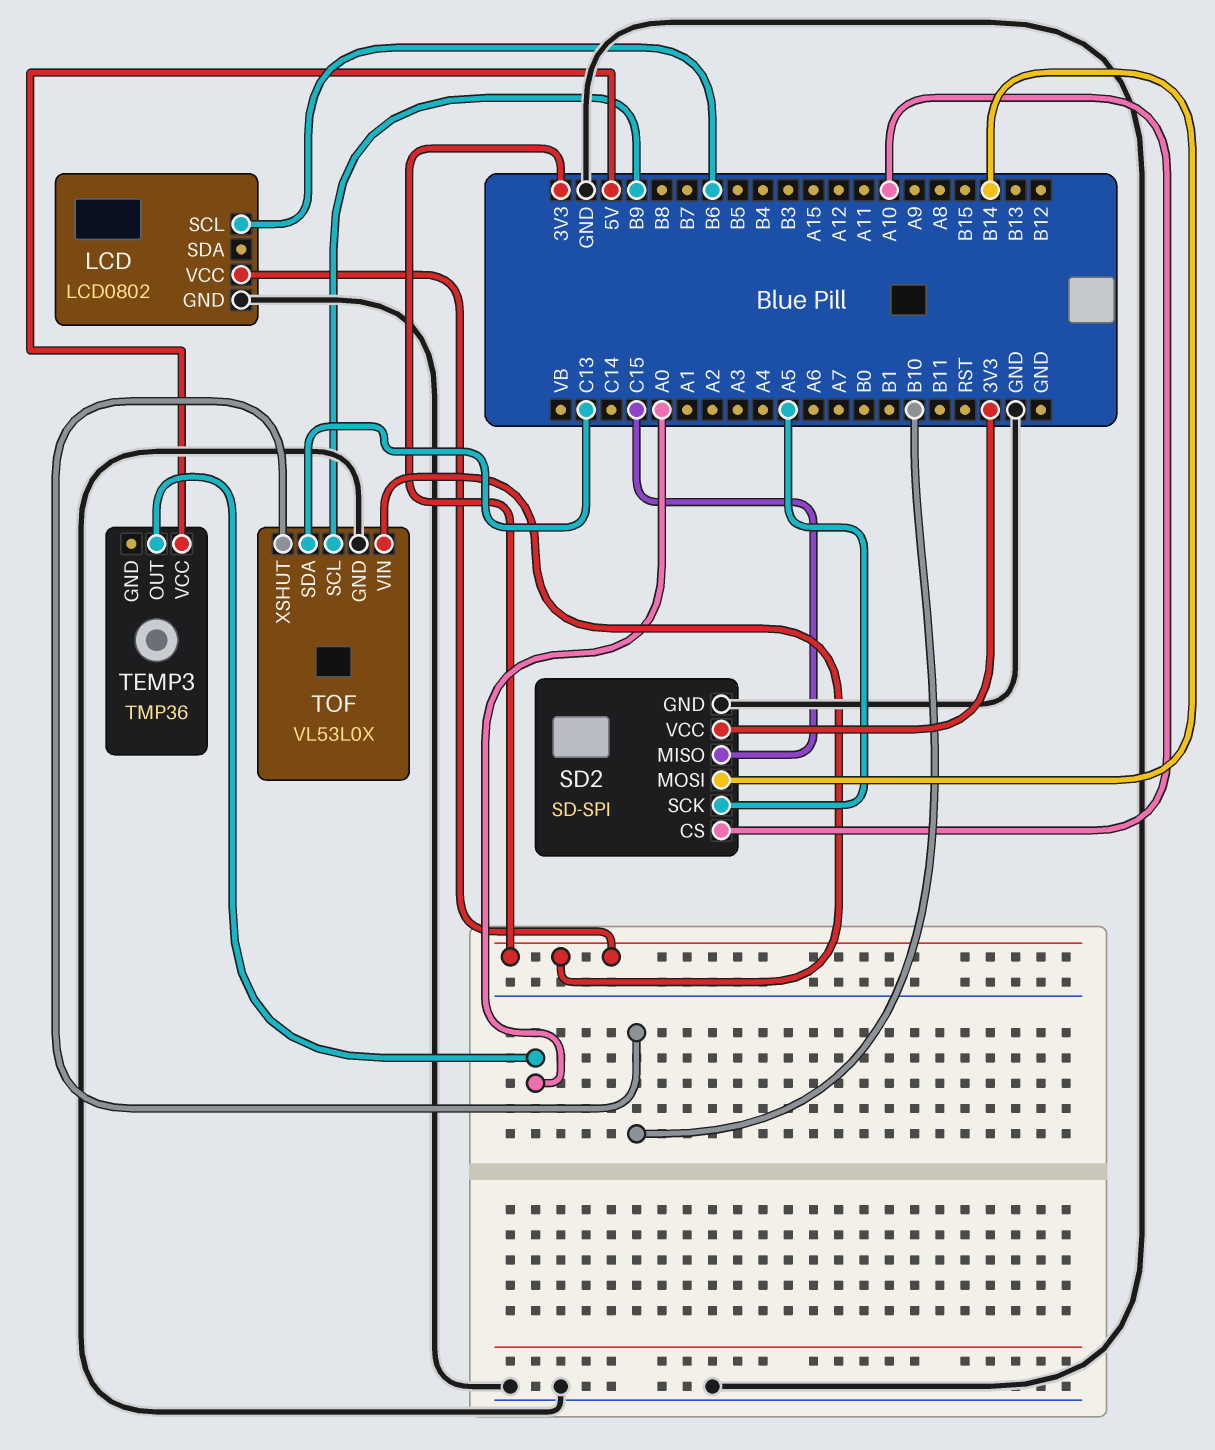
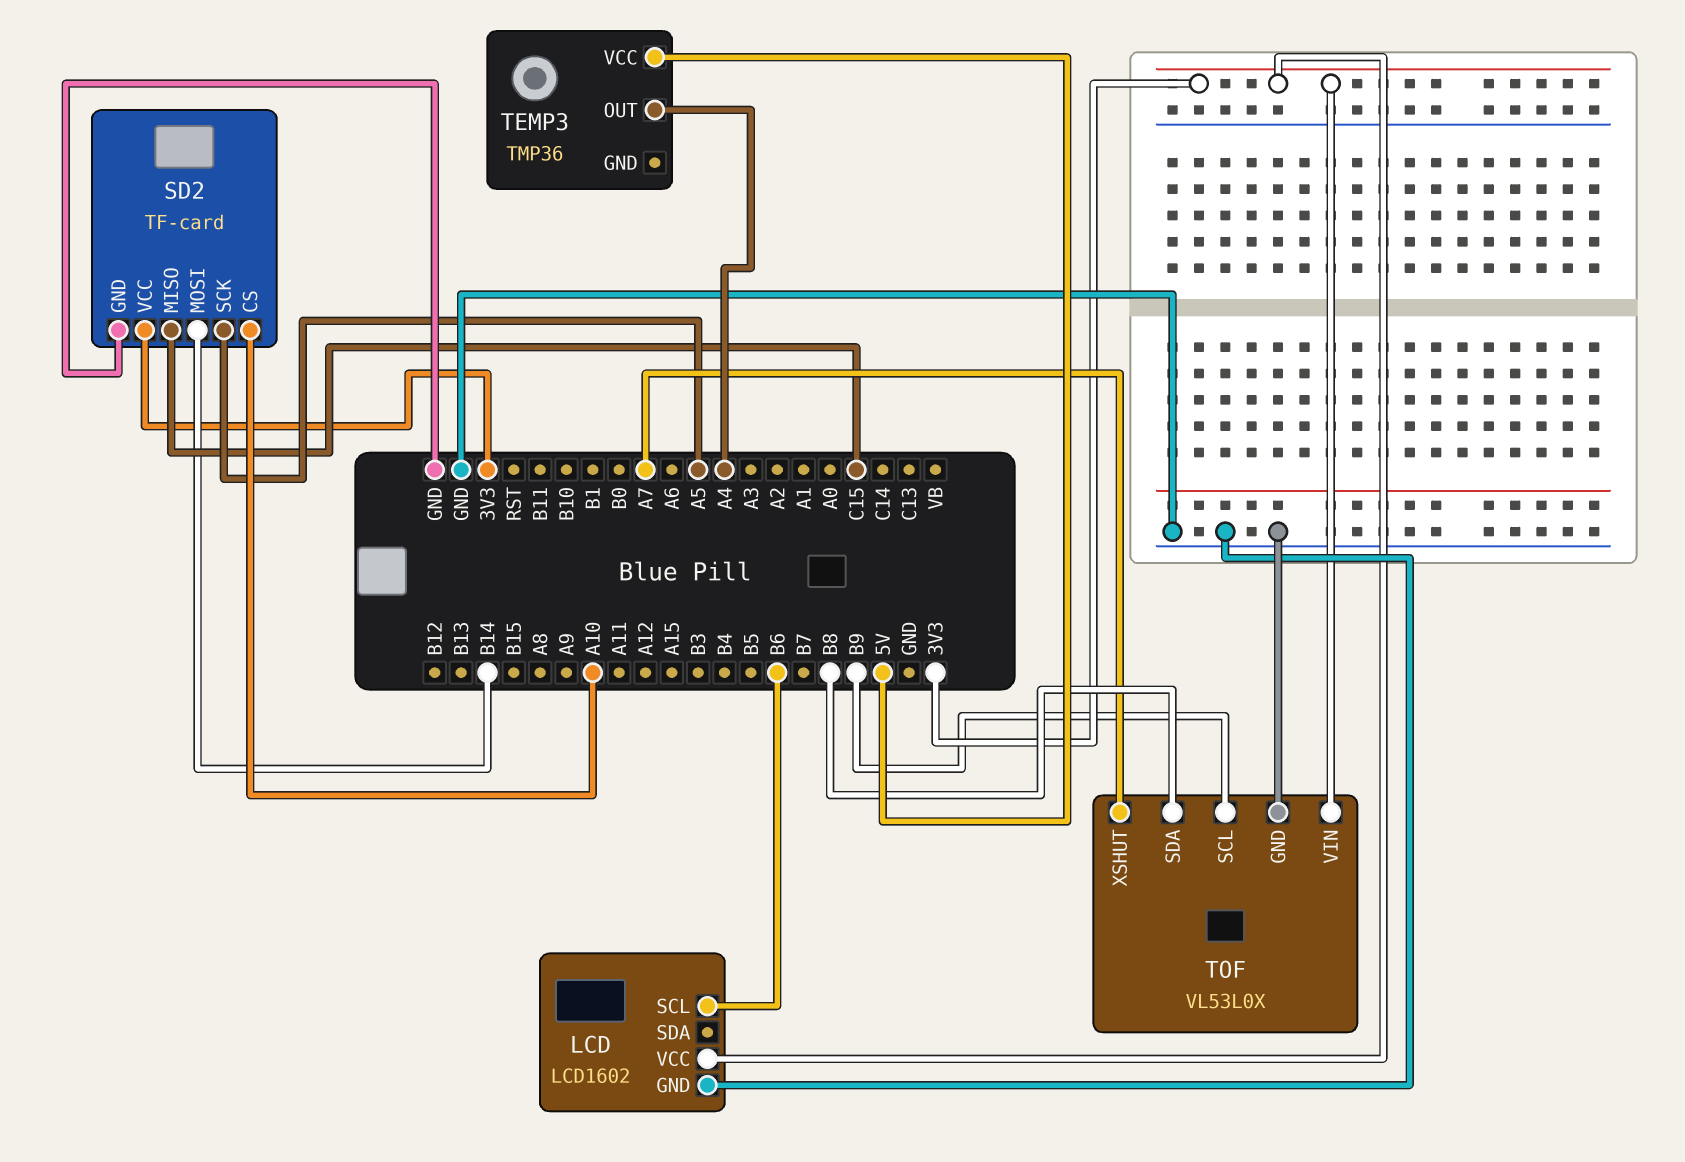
LCD: LCD0802 -> LCD1602
SD2: SD-SPI -> TF-card
TEMP3 pin OUT: A0 -> A4
TOF pin SDA: C13 -> B8
TOF pin XSHUT: B10 -> A7

